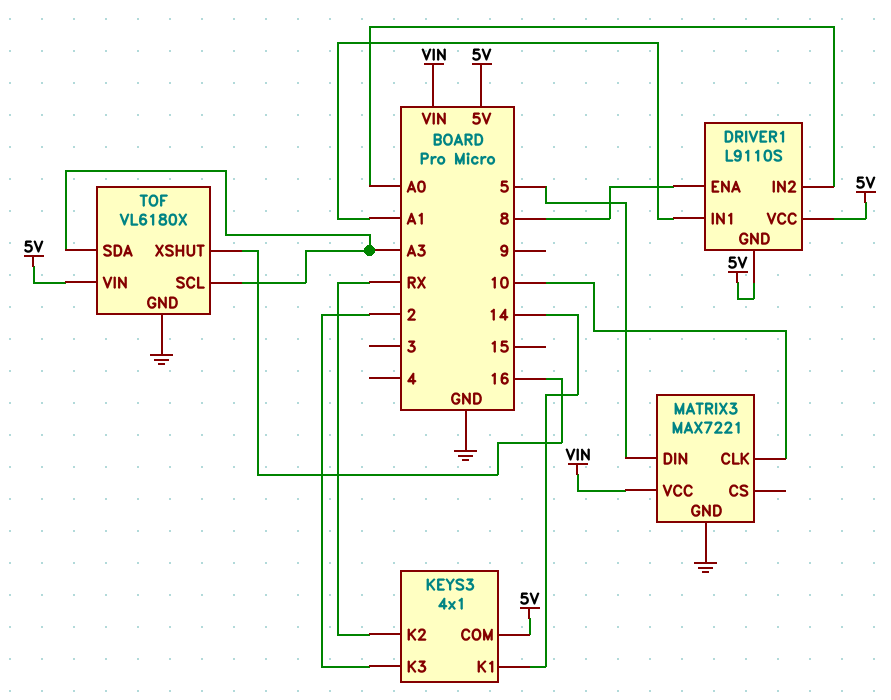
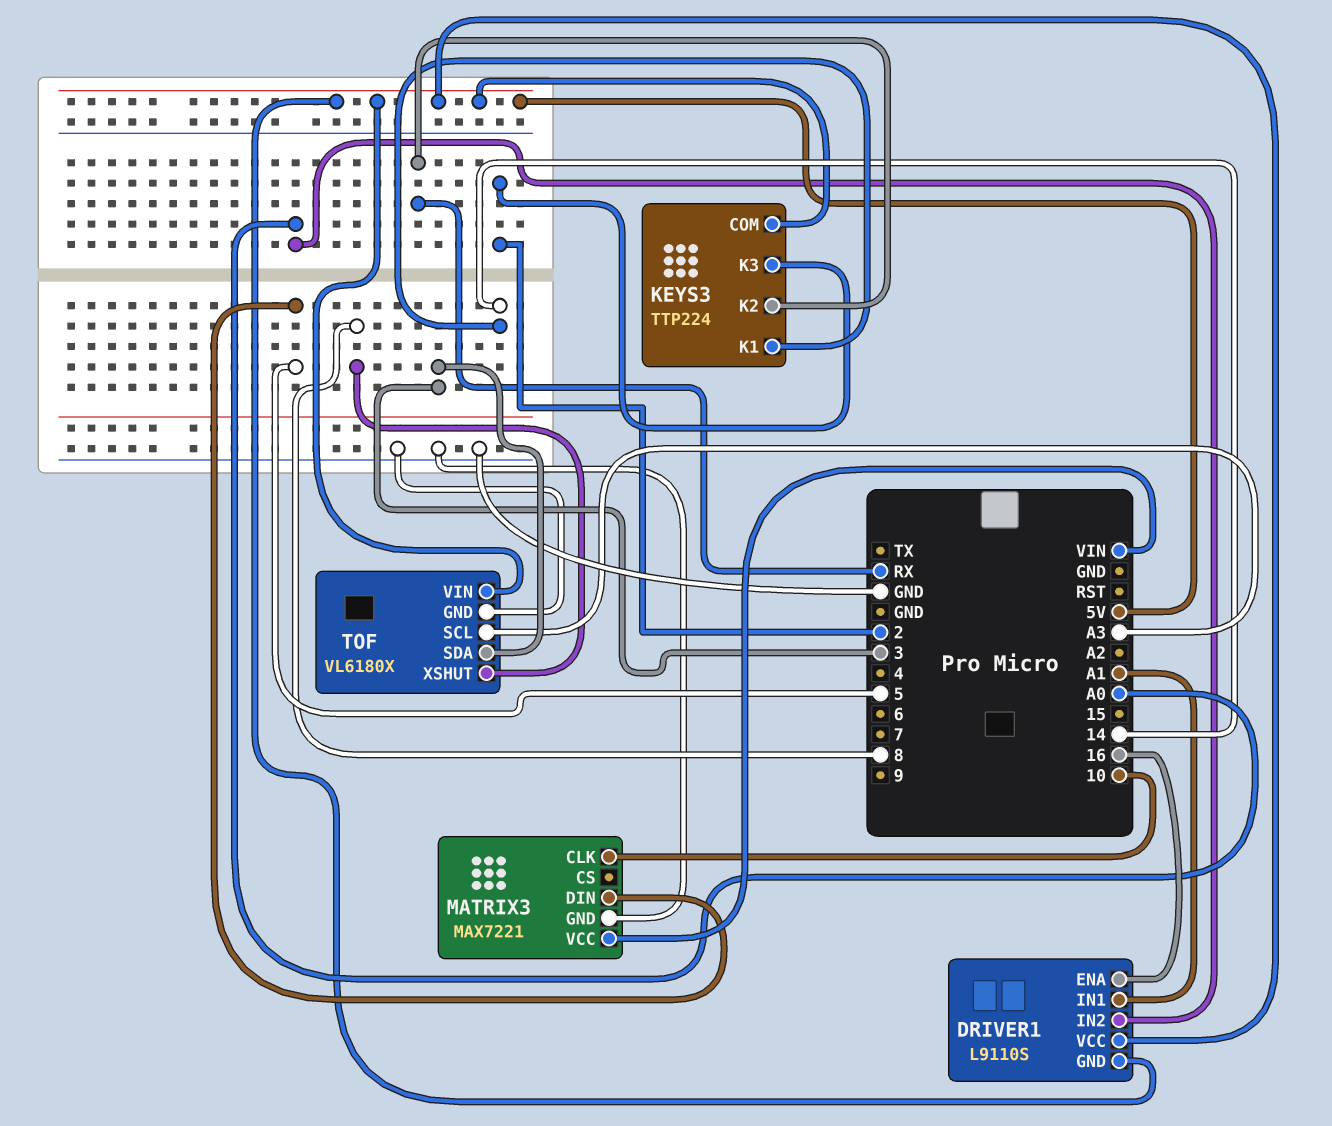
DRIVER1 pin ENA: 8 -> 16
KEYS3: 4x1 -> TTP224
TOF pin SDA: A3 -> 3
TOF pin XSHUT: 16 -> 8

